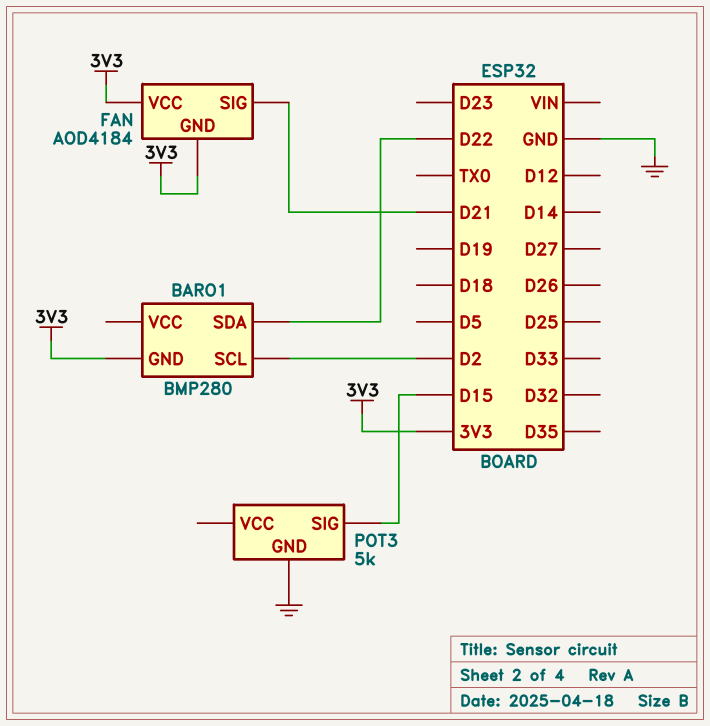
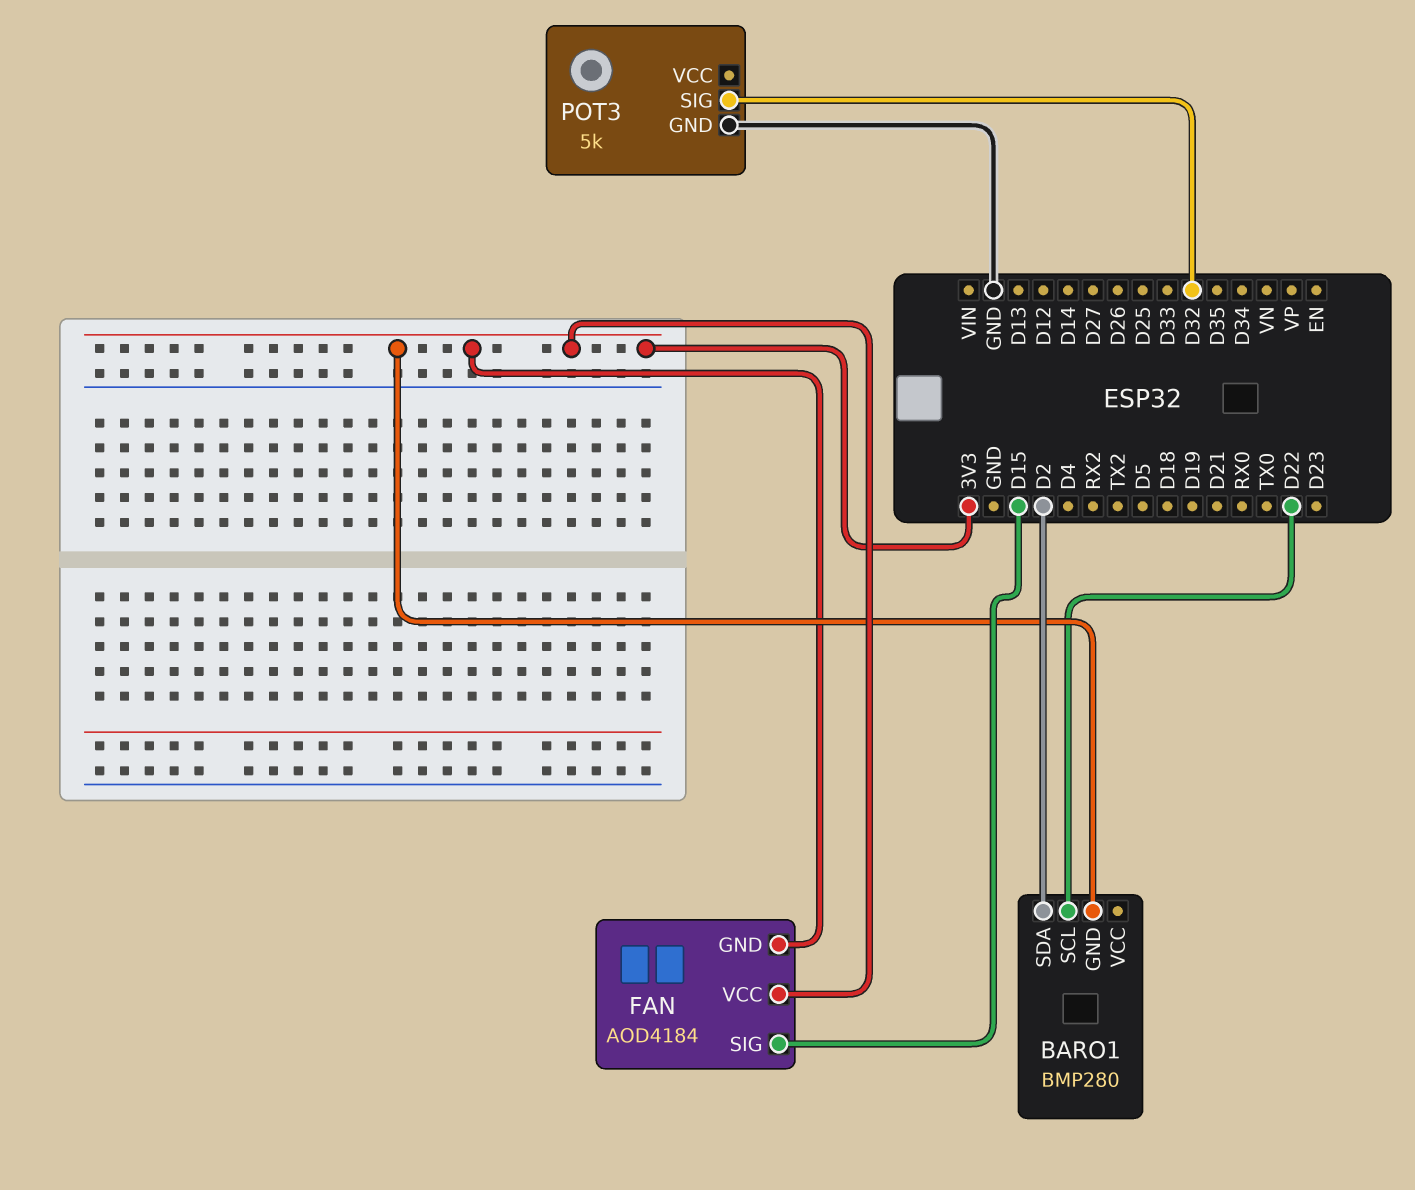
BARO1 pin SCL: D2 -> D22
BARO1 pin SDA: D22 -> D2
FAN pin SIG: D21 -> D15
POT3 pin SIG: D15 -> D32

